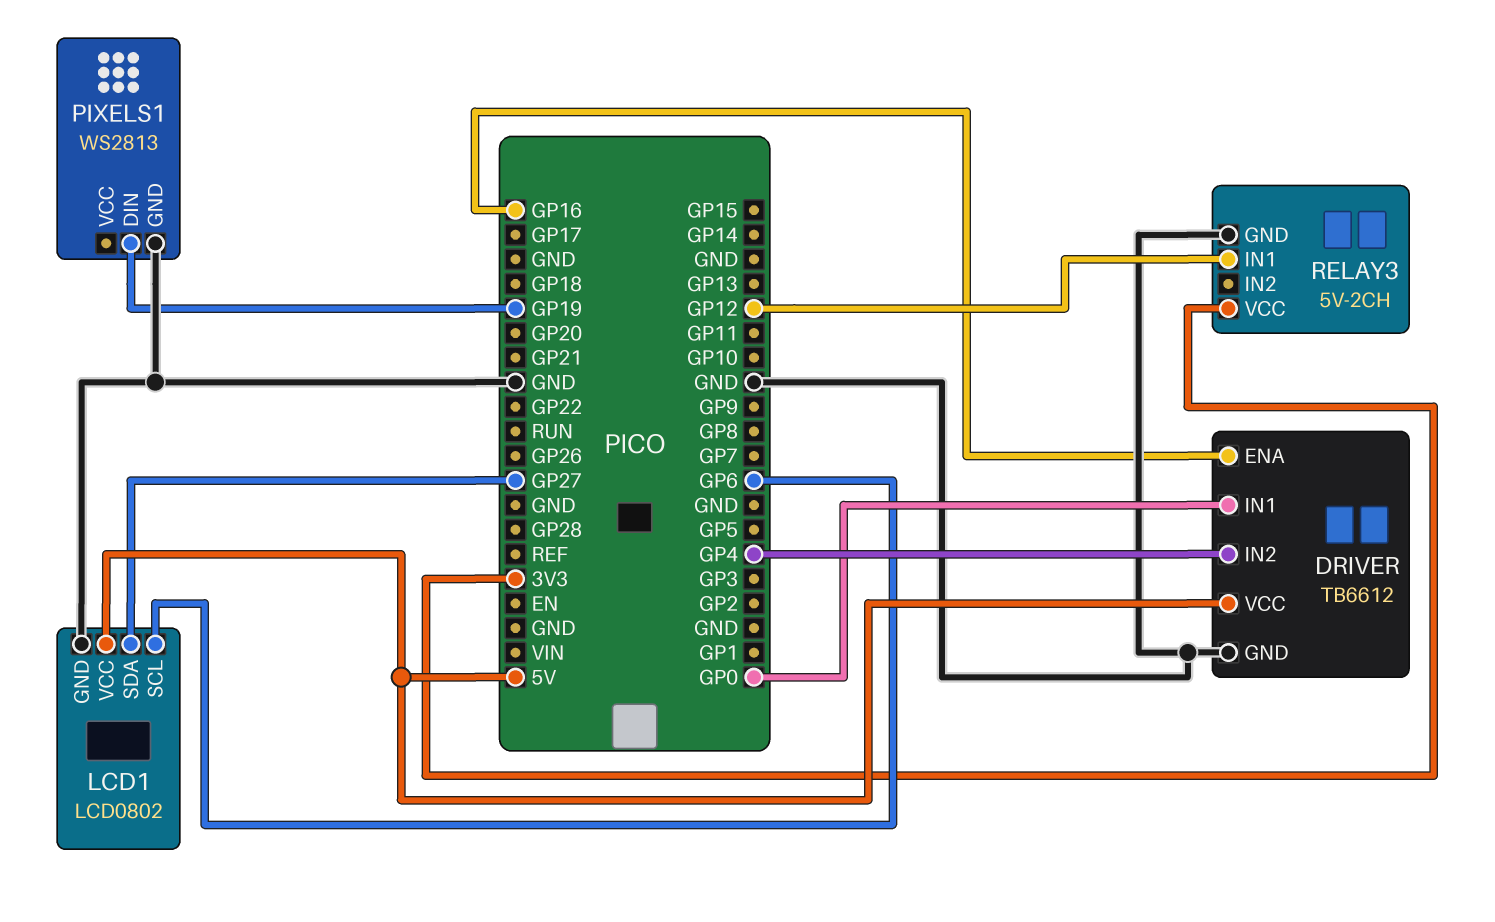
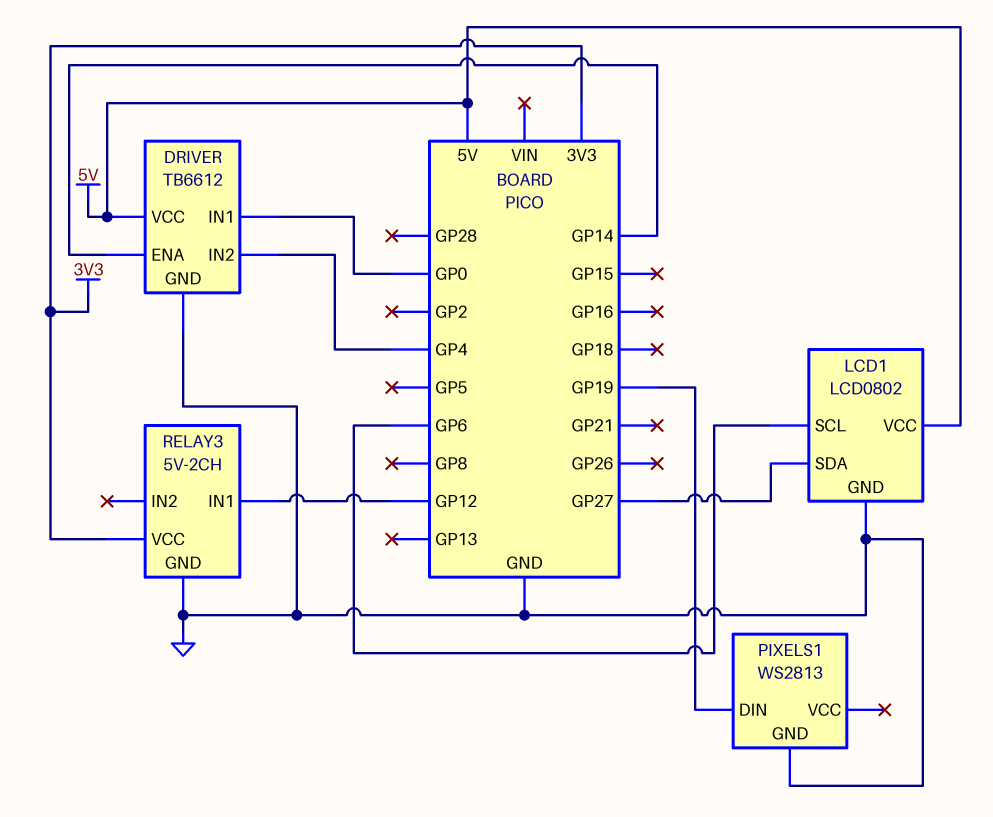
DRIVER pin ENA: GP16 -> GP14

